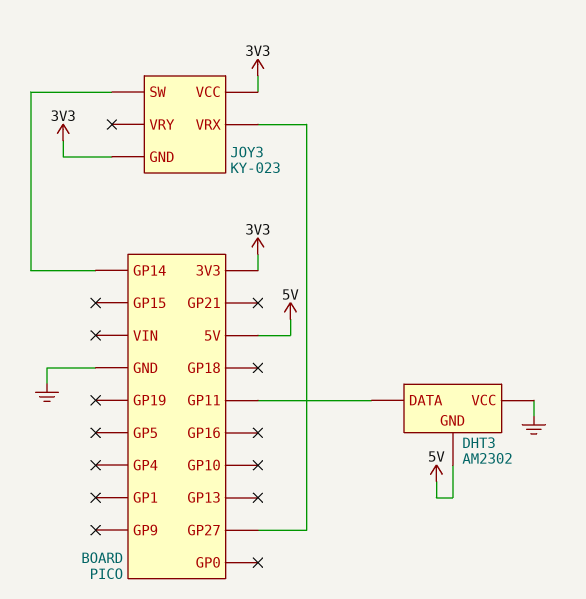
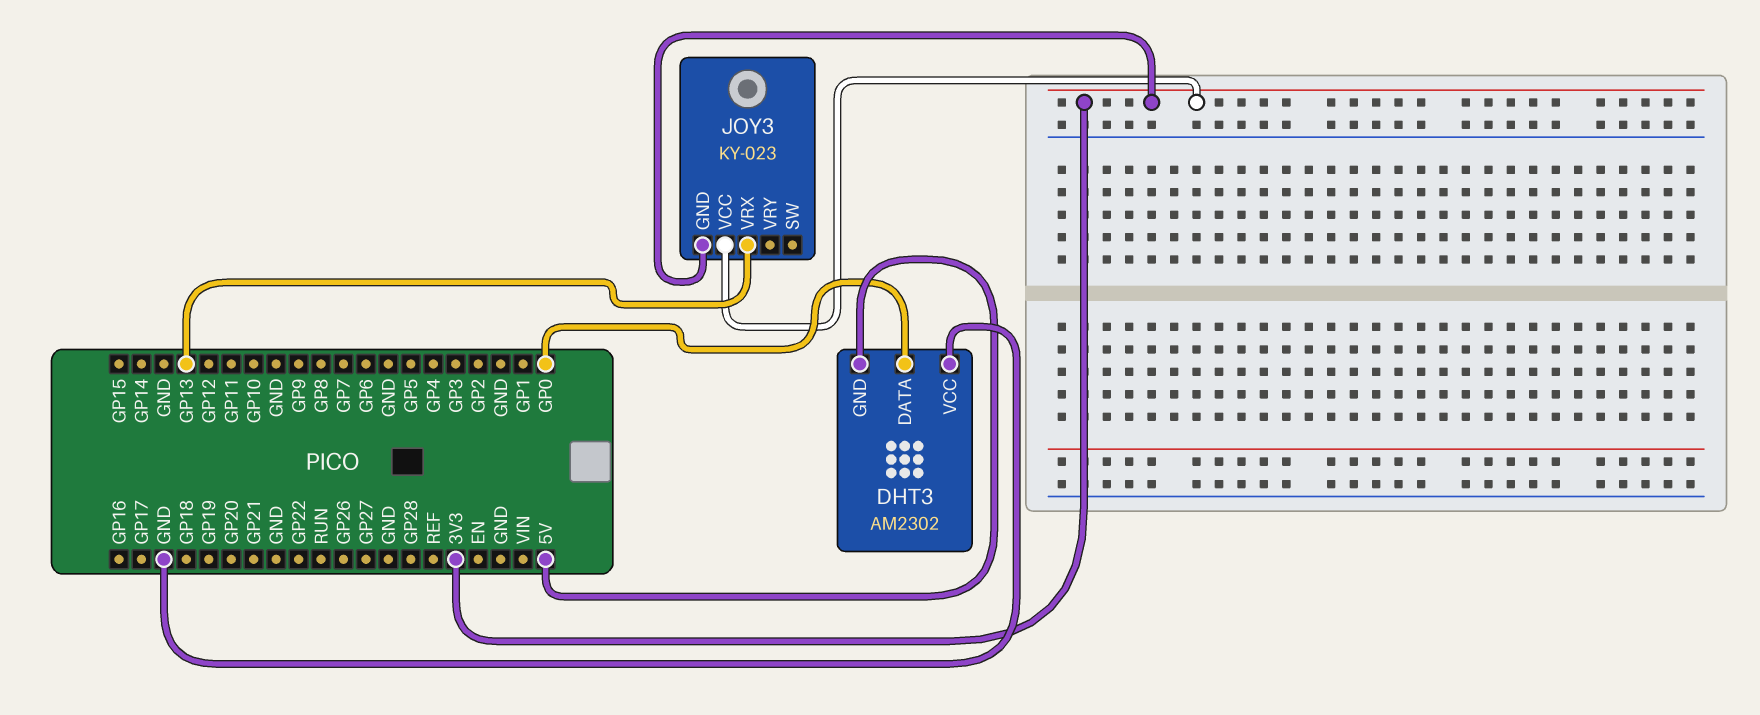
DHT3 pin DATA: GP11 -> GP0
JOY3 pin SW: GP14 -> none
JOY3 pin VRX: GP27 -> GP13

